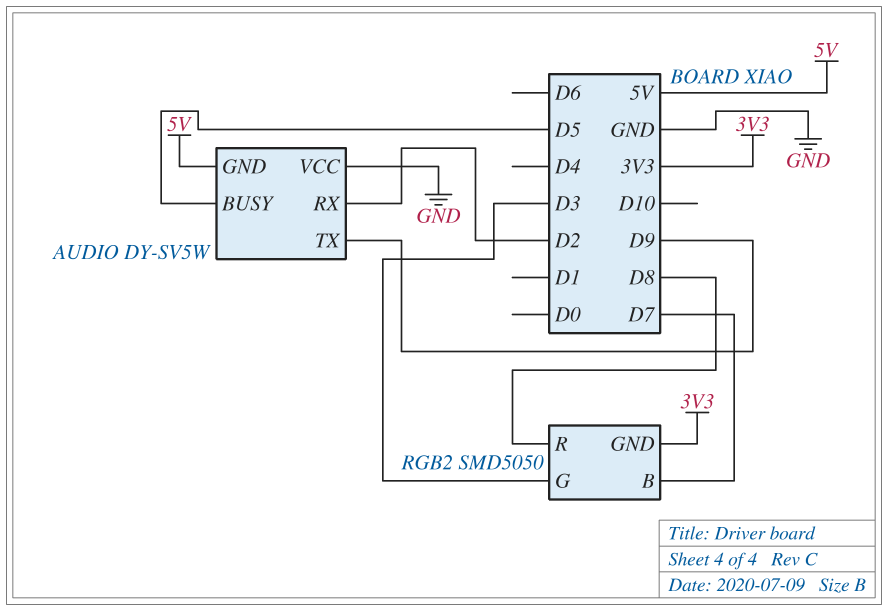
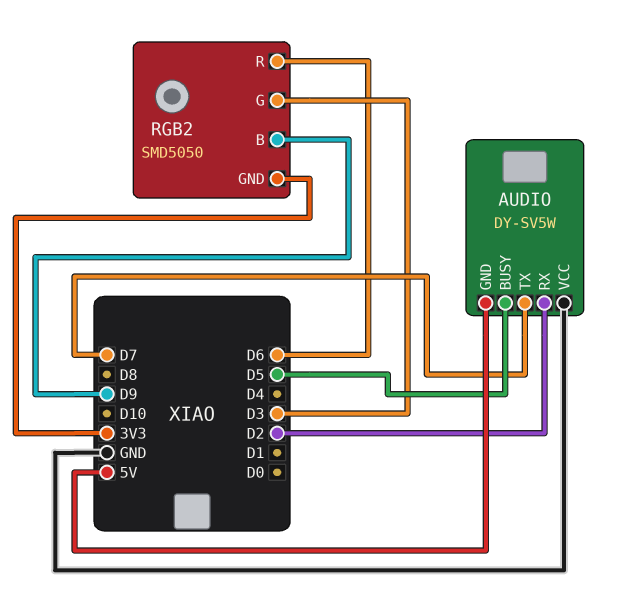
AUDIO pin TX: D9 -> D7
RGB2 pin B: D7 -> D9
RGB2 pin R: D8 -> D6

